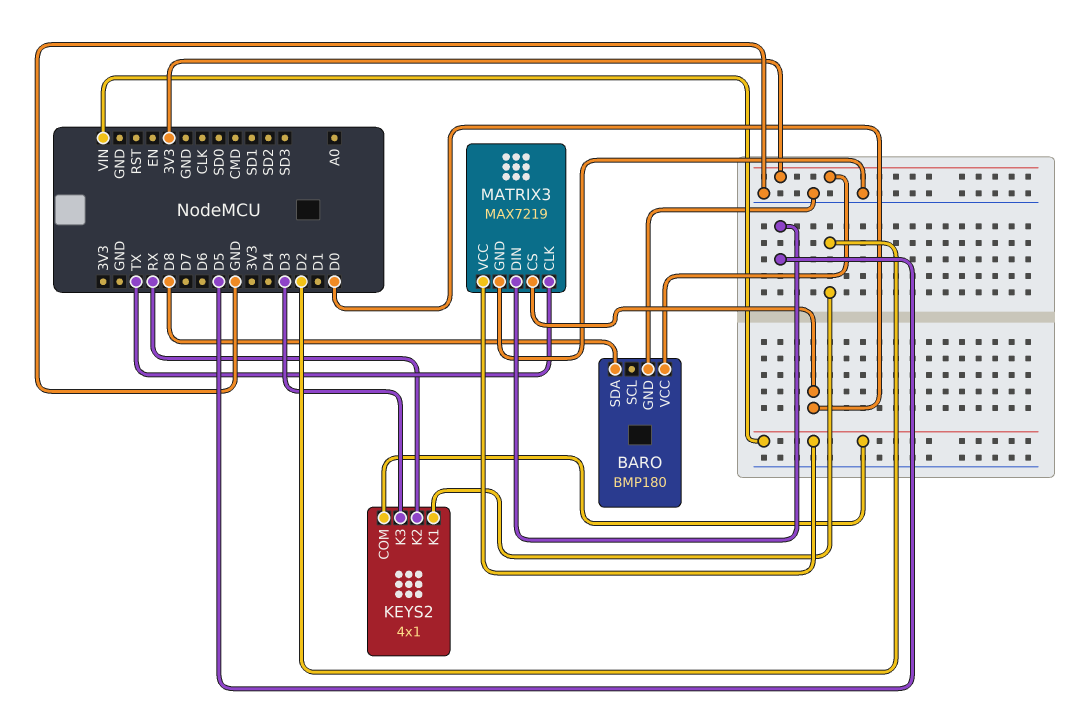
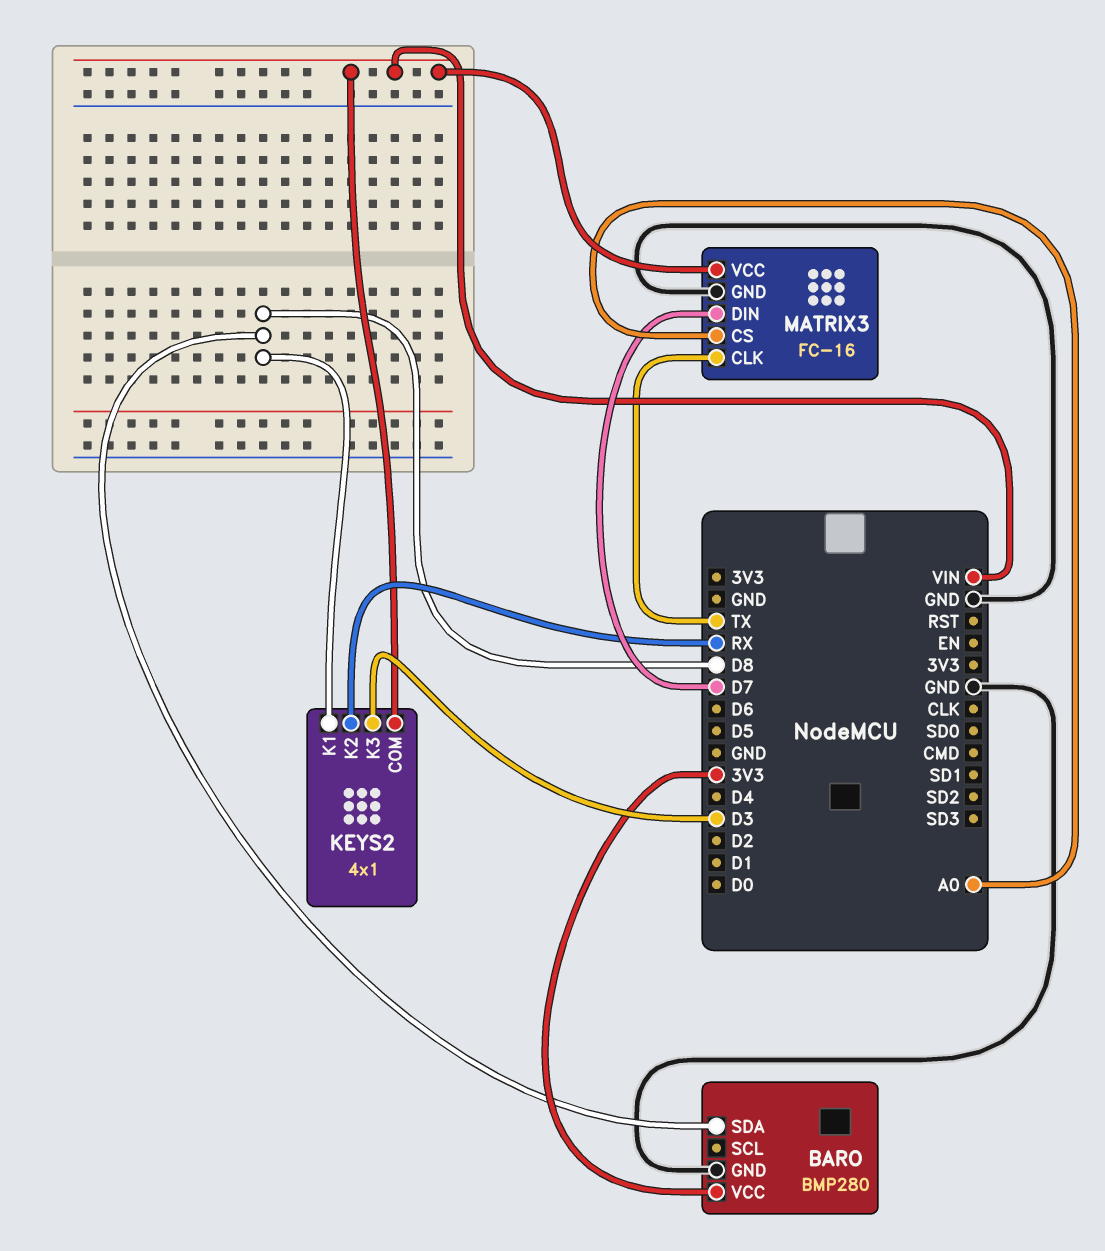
BARO: BMP180 -> BMP280
KEYS2 pin K1: D2 -> D8
MATRIX3: MAX7219 -> FC-16
MATRIX3 pin CS: D0 -> A0
MATRIX3 pin DIN: D5 -> D7

